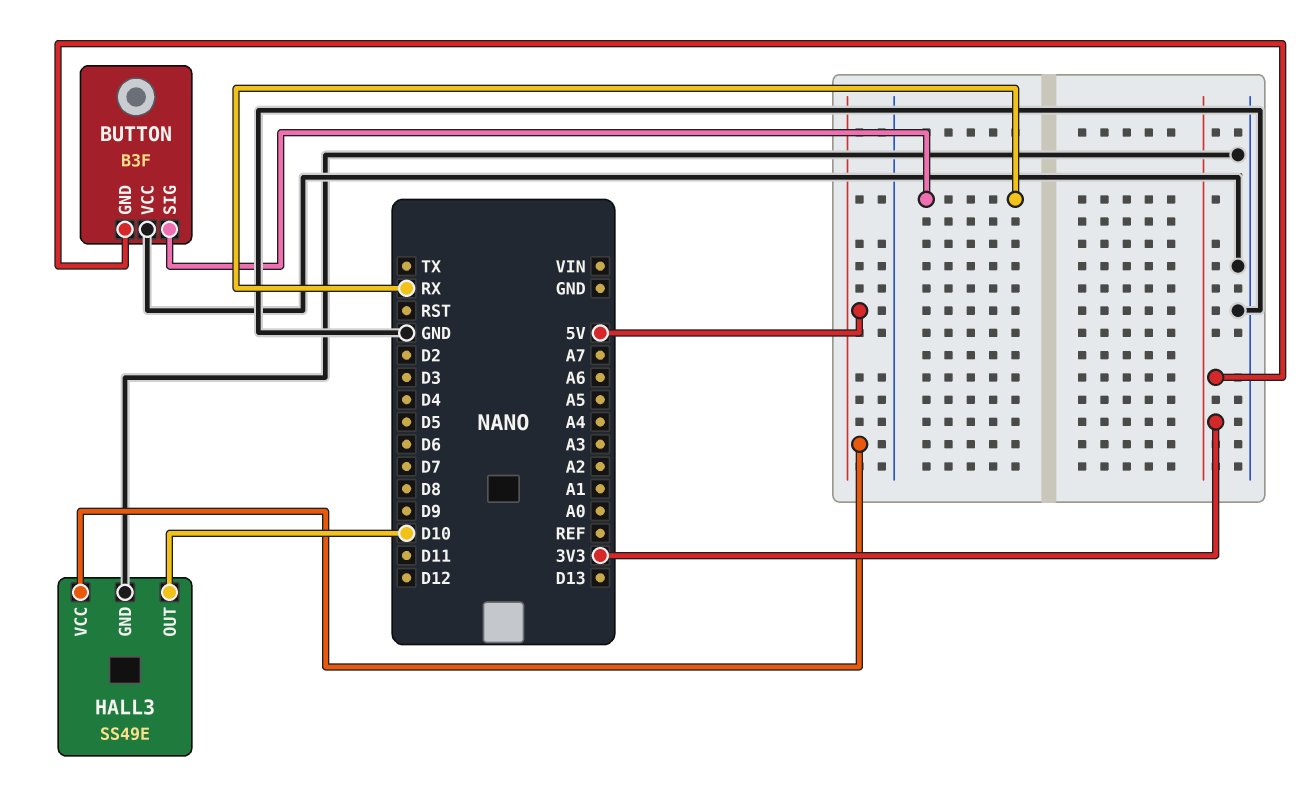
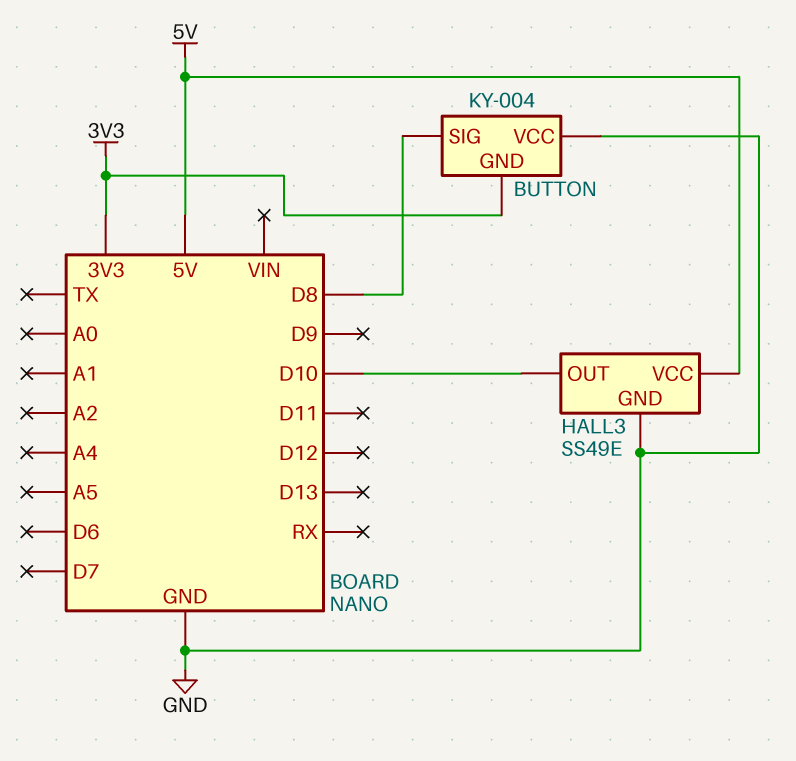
BUTTON: B3F -> KY-004
BUTTON pin SIG: RX -> D8

